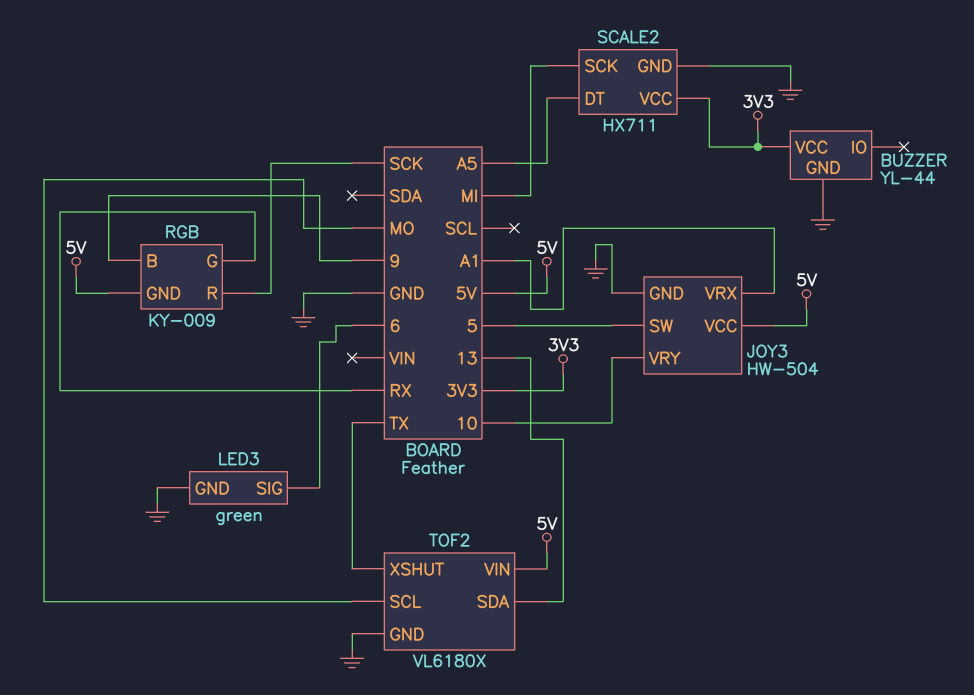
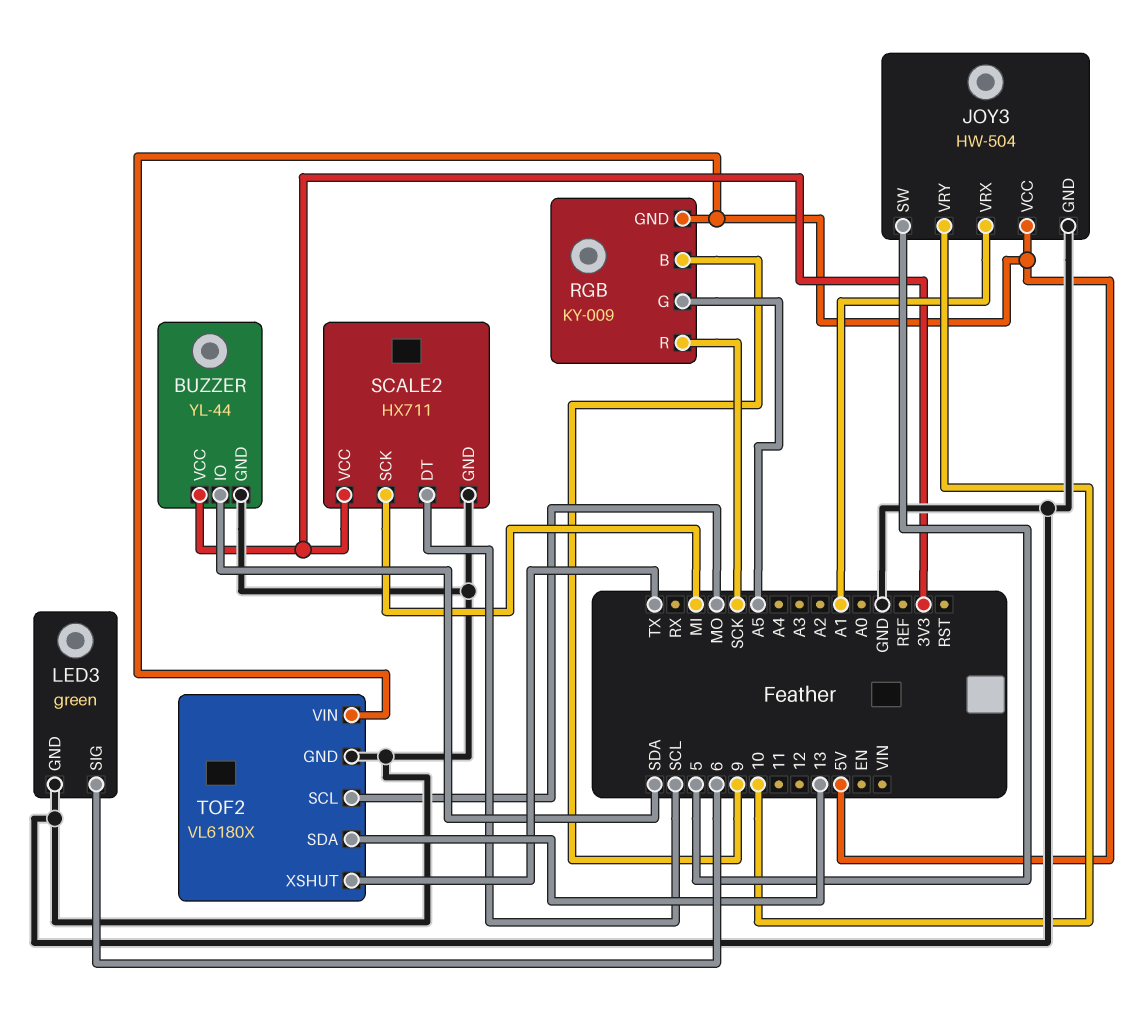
BUZZER pin IO: none -> SDA
RGB pin G: RX -> A5
SCALE2 pin DT: A5 -> SCL

